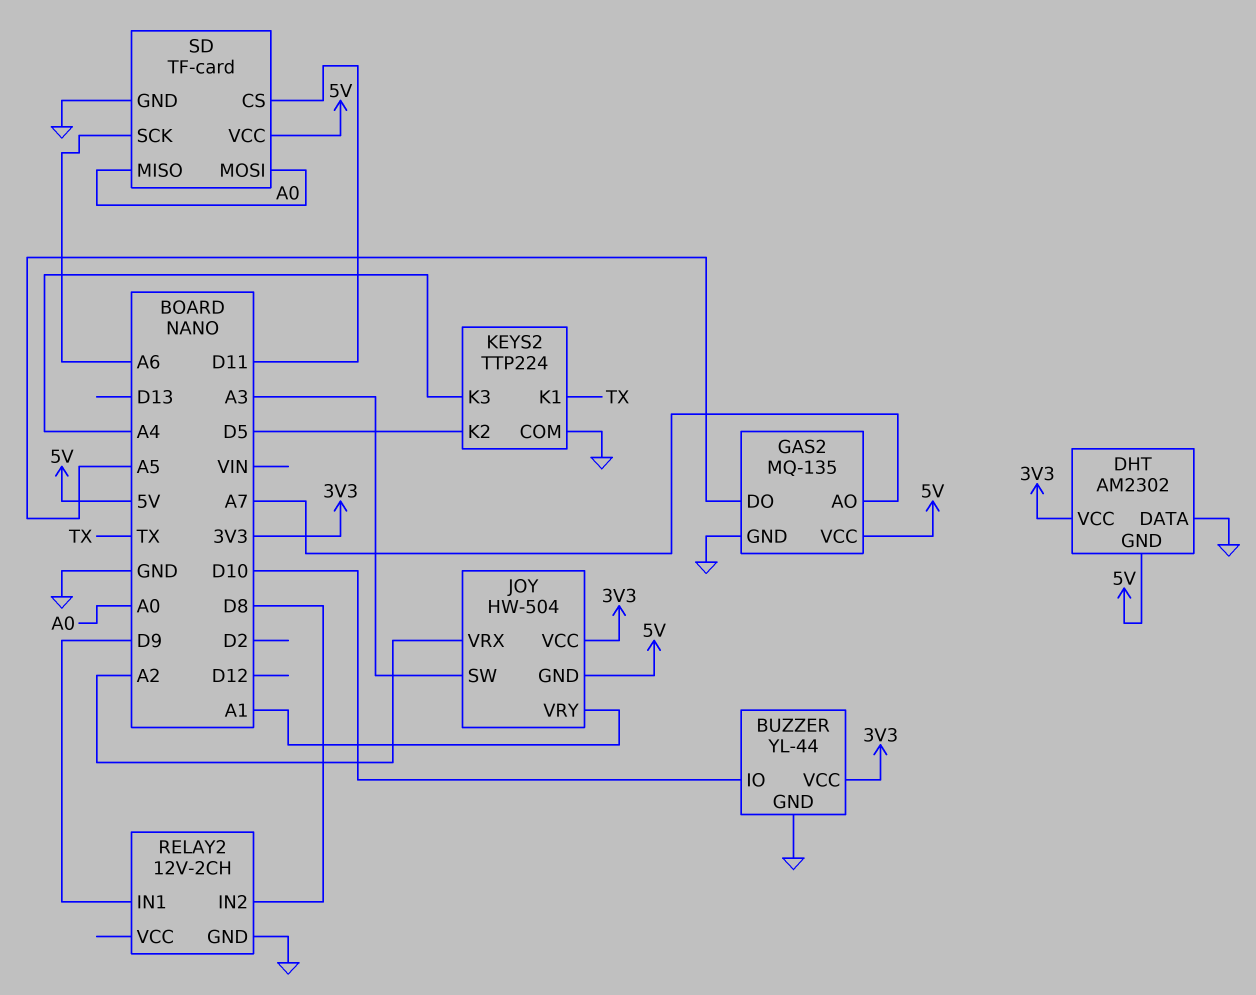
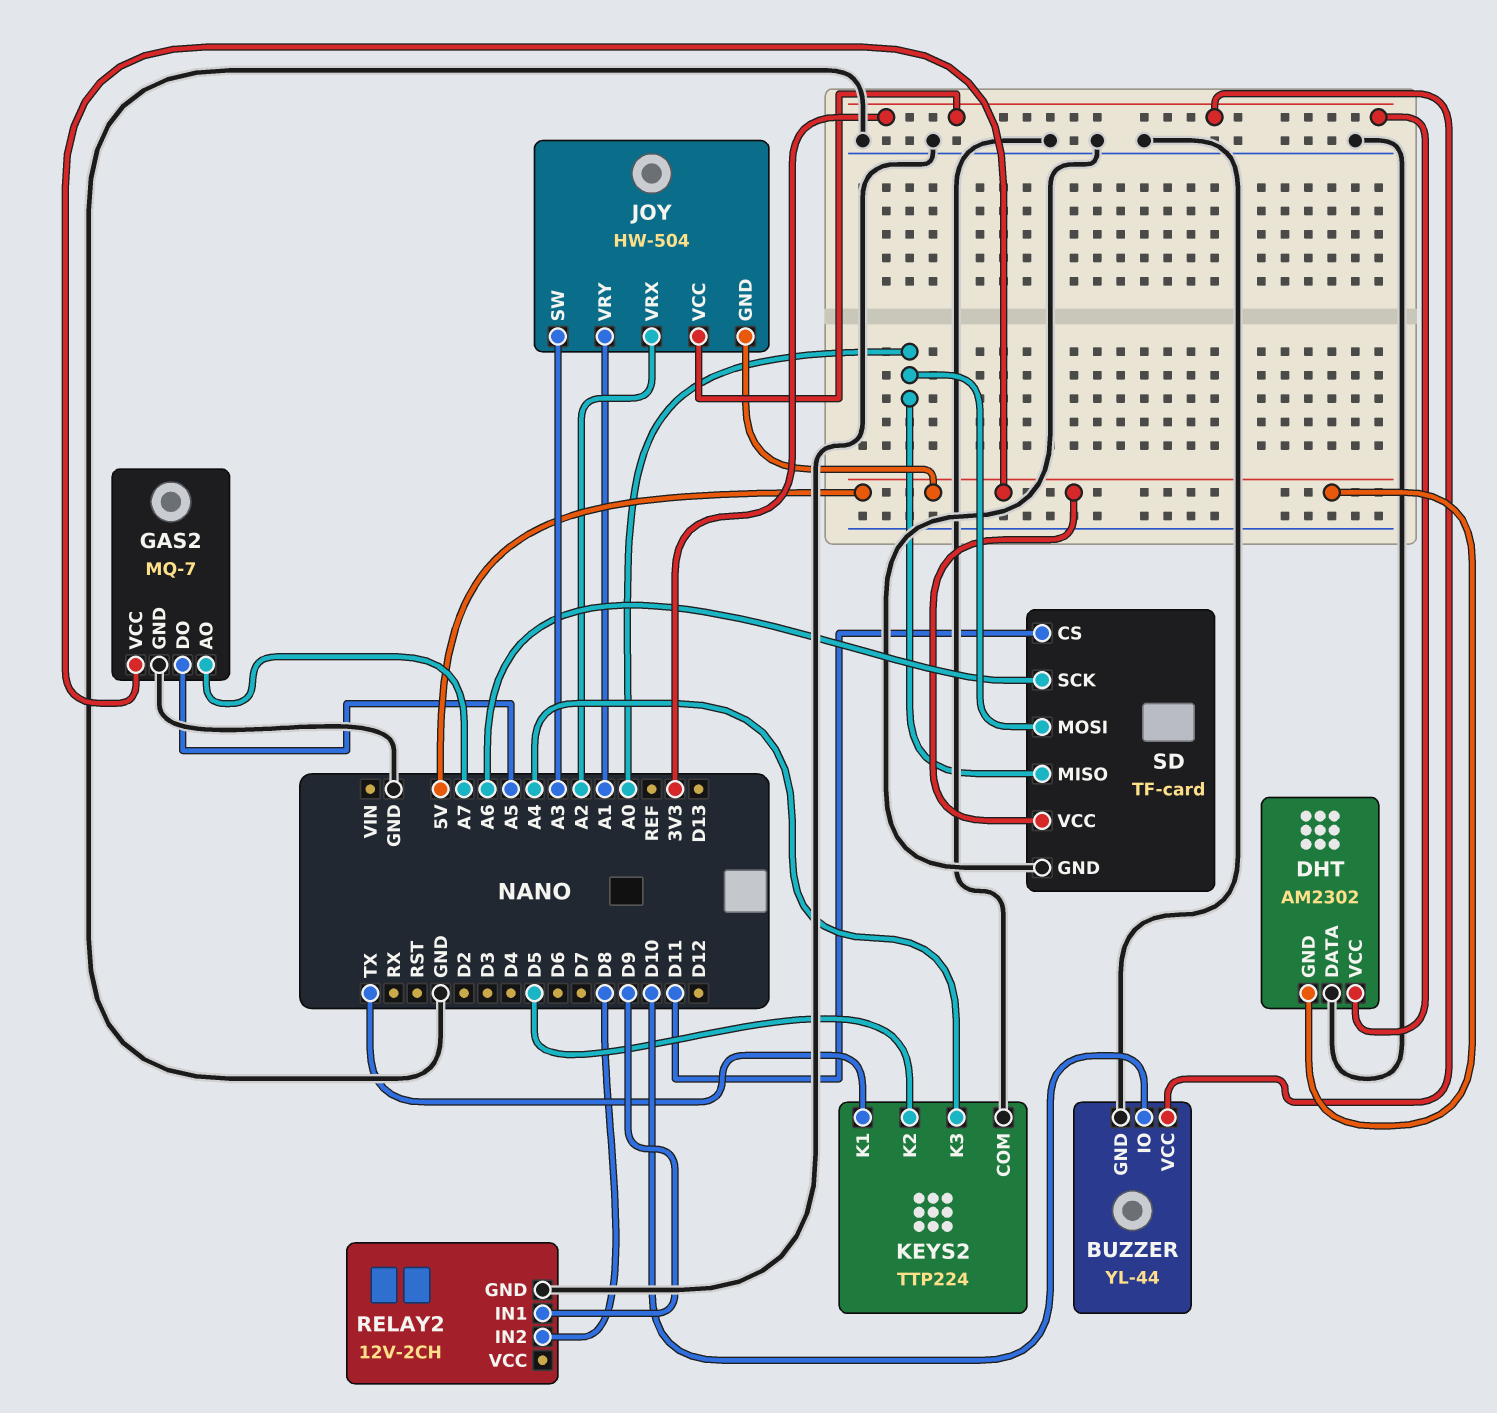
GAS2: MQ-135 -> MQ-7

